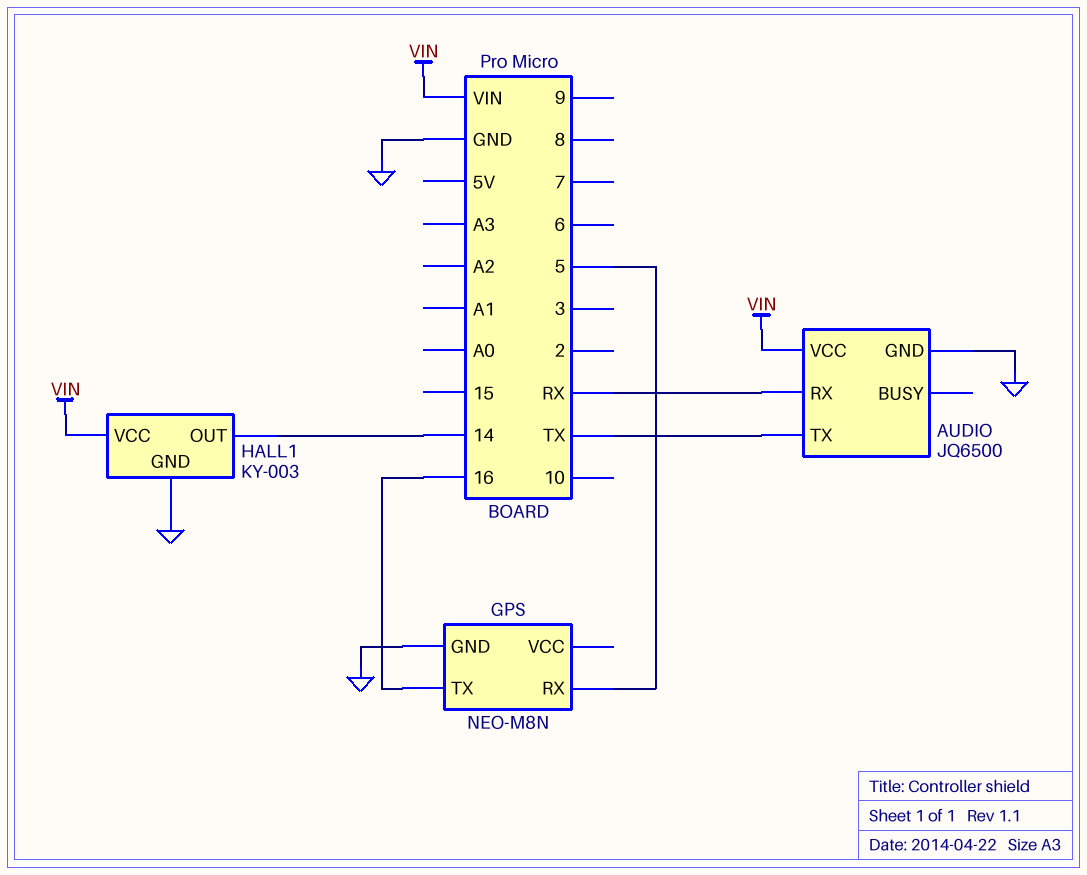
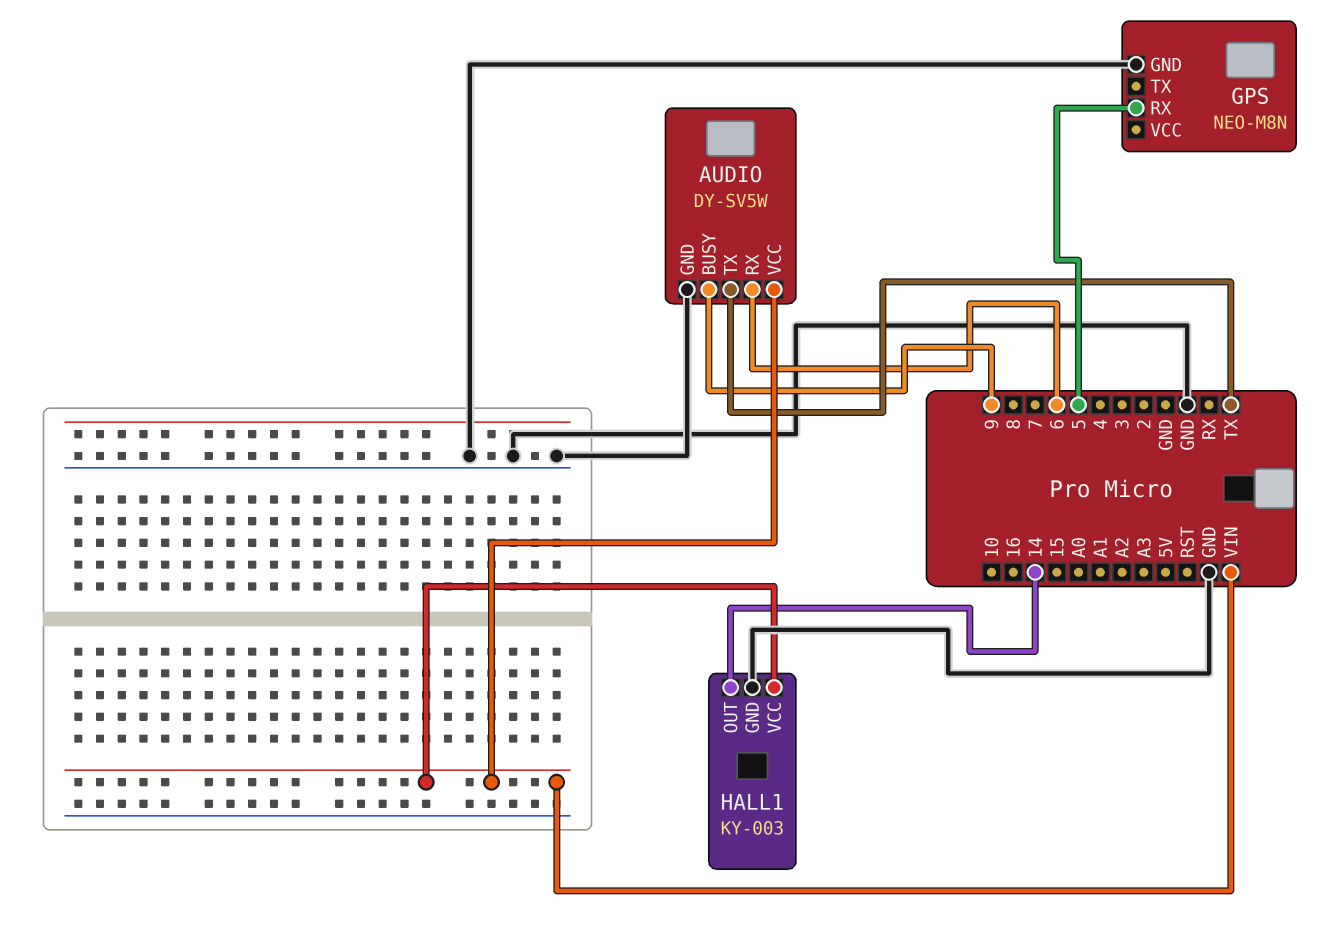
AUDIO: JQ6500 -> DY-SV5W
AUDIO pin BUSY: none -> 9
AUDIO pin RX: RX -> 6
GPS pin TX: 16 -> none

